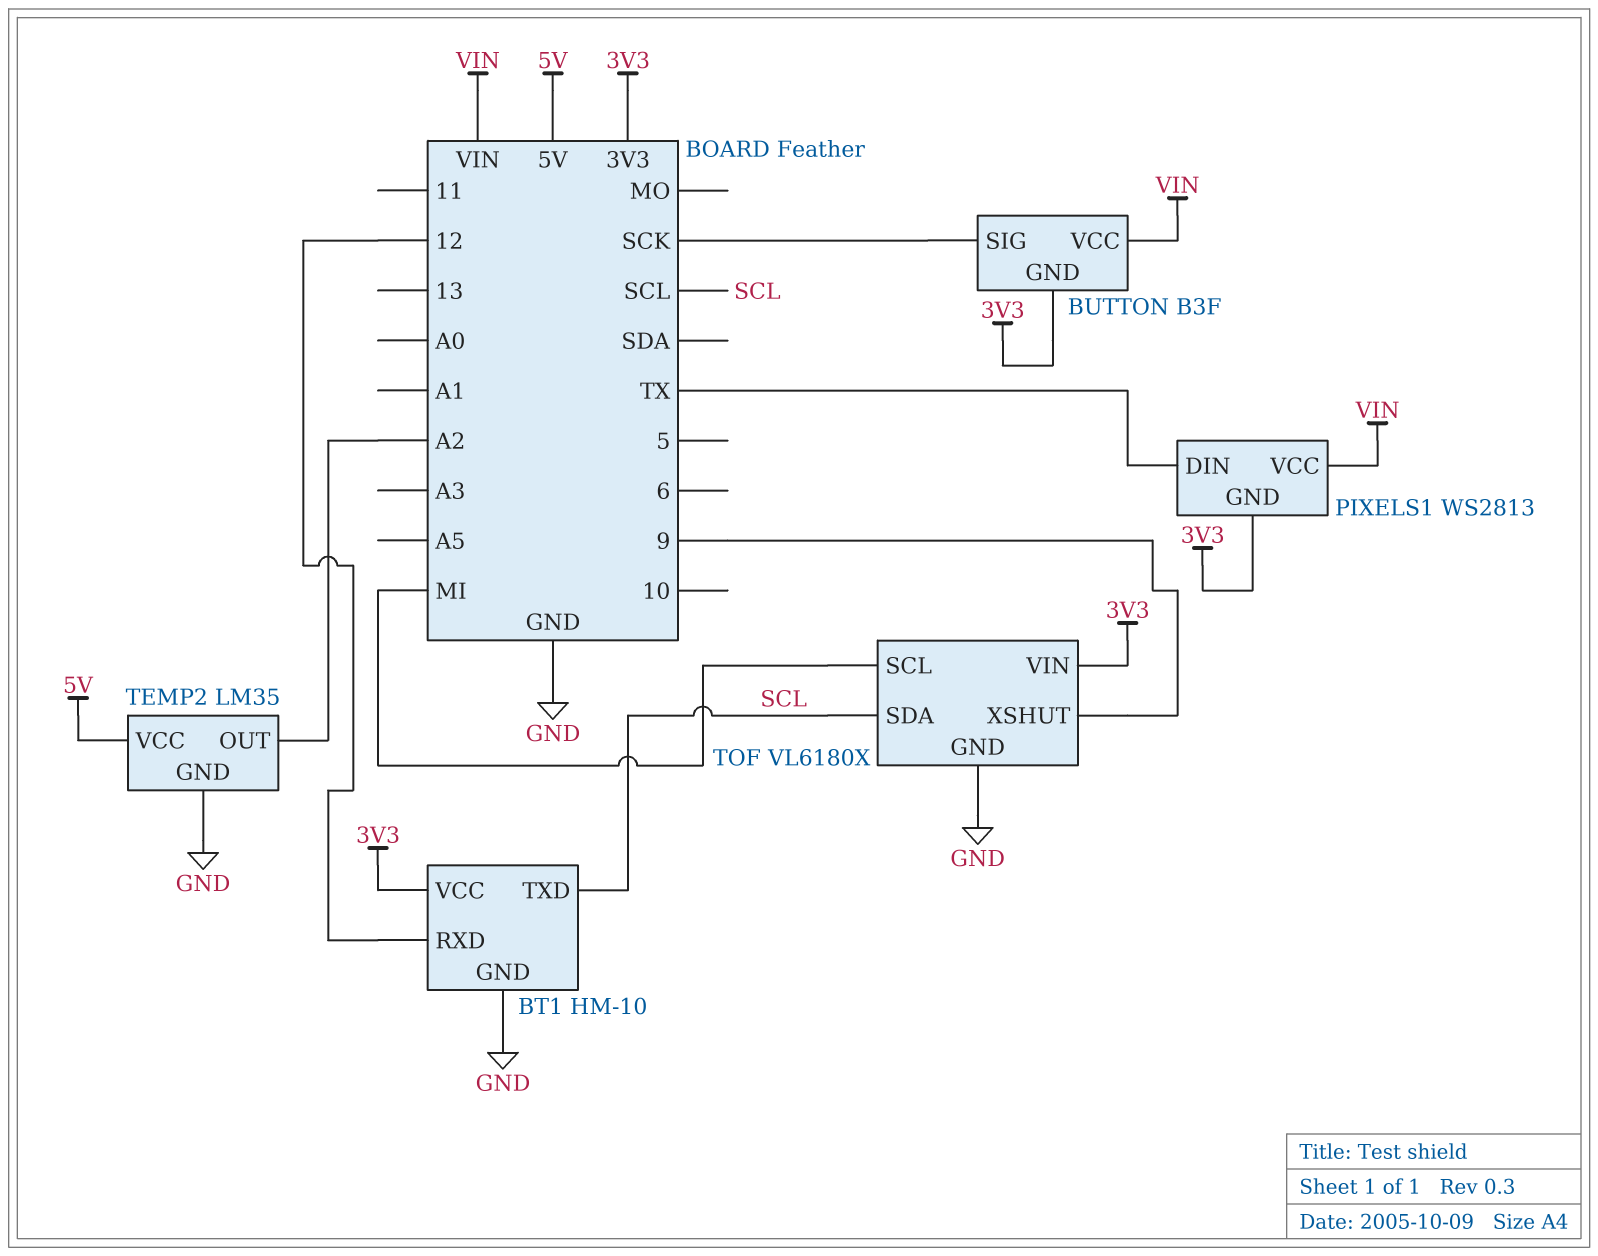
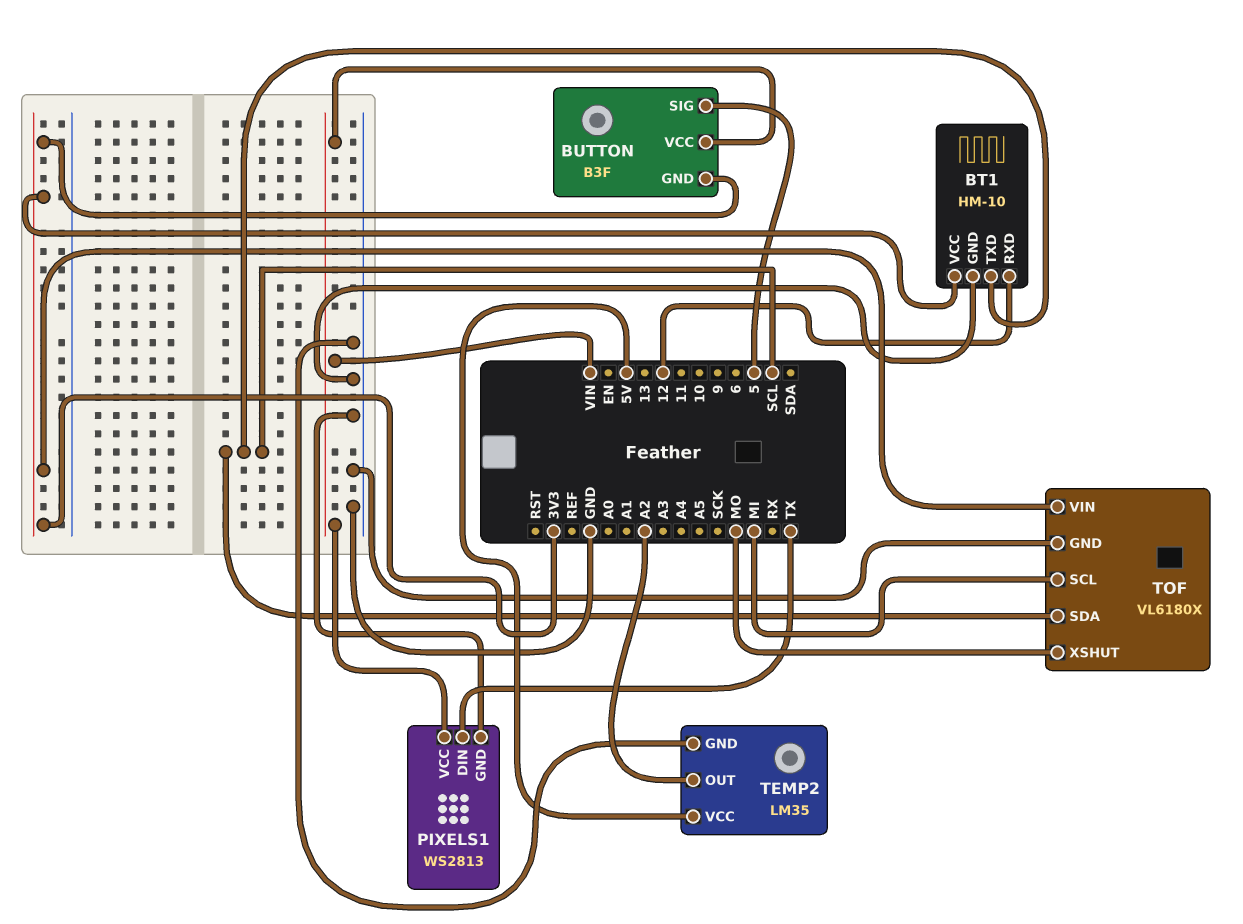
BUTTON pin SIG: SCK -> 5
PIXELS1 pin GND: 3V3 -> GND
TOF pin XSHUT: 9 -> MO

